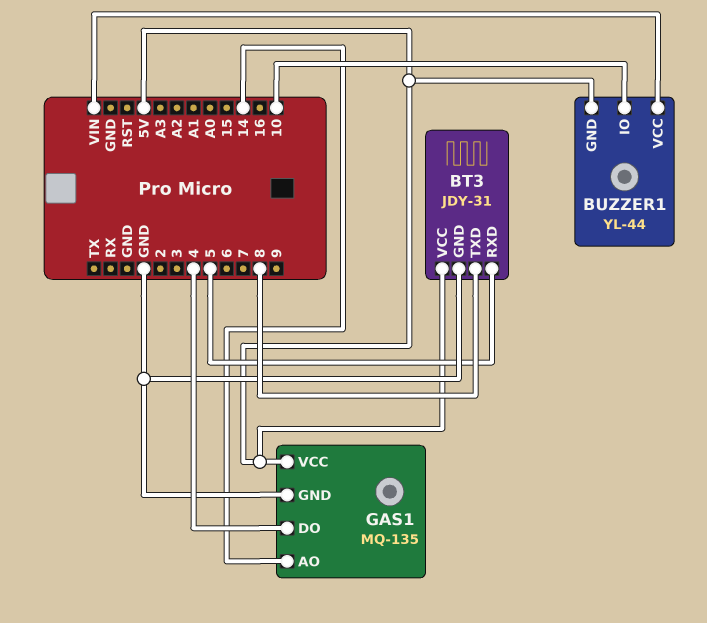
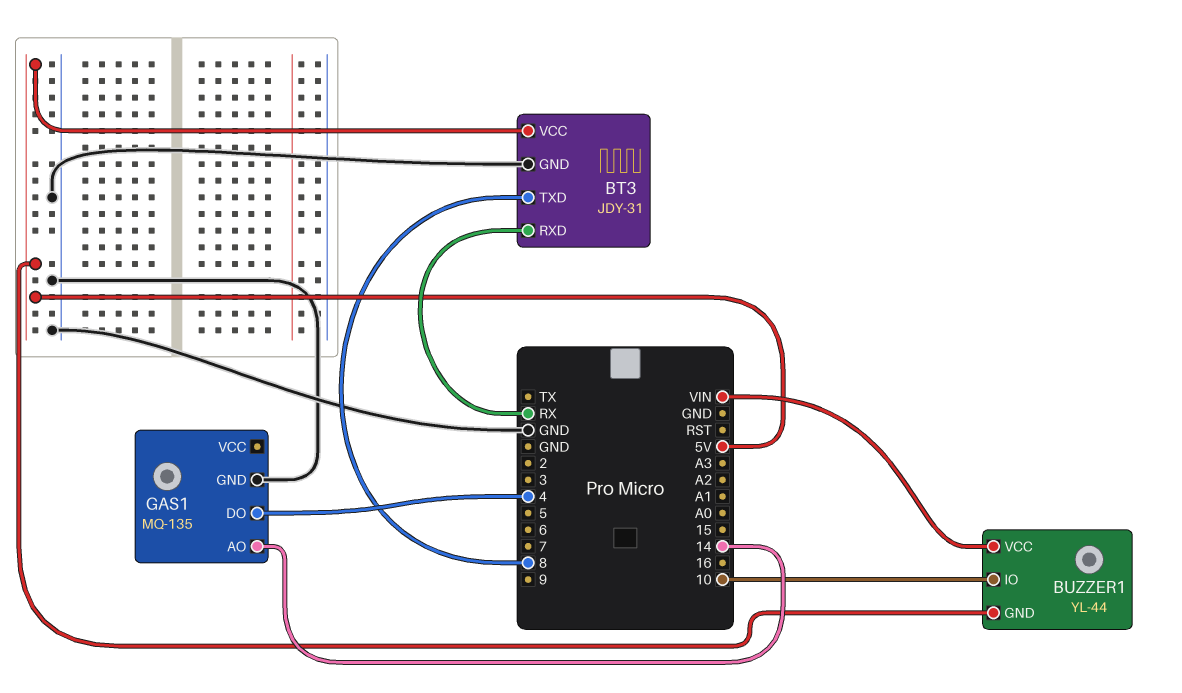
BT3 pin RXD: 5 -> RX
GAS1 pin VCC: 5V -> none

